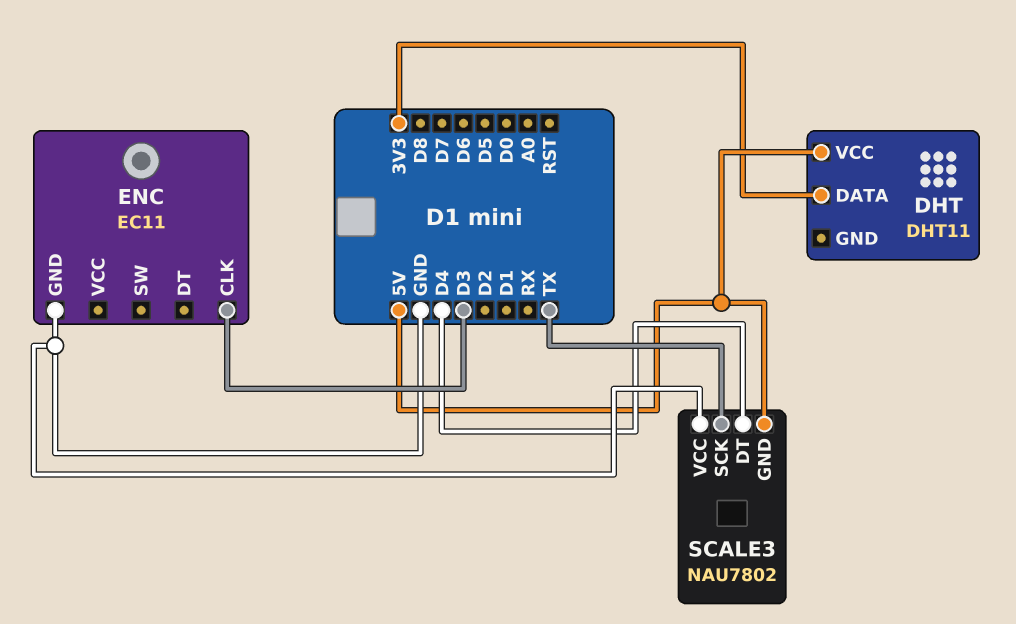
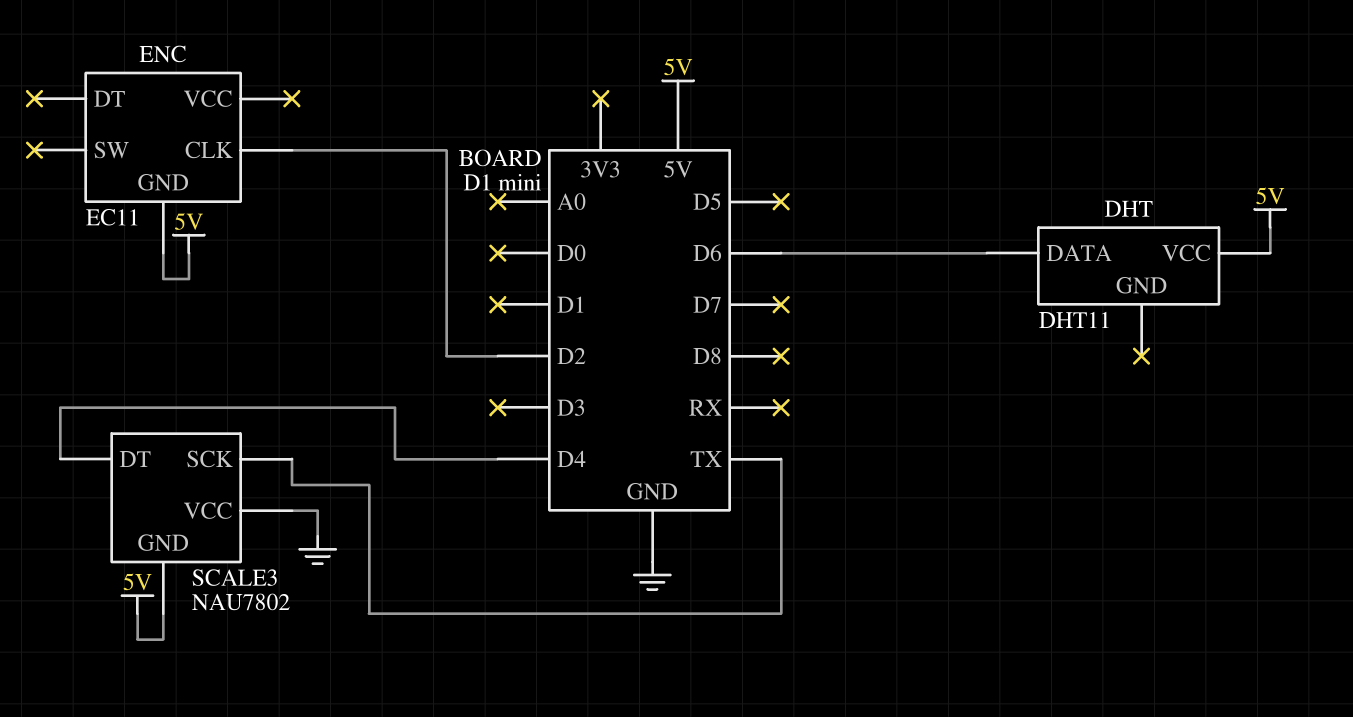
DHT pin DATA: 3V3 -> D6
ENC pin CLK: D3 -> D2
ENC pin GND: GND -> 5V

